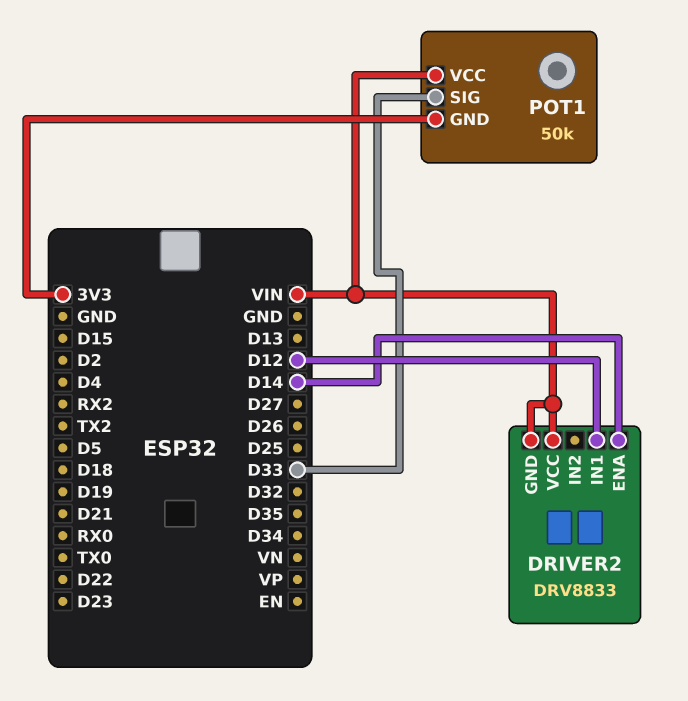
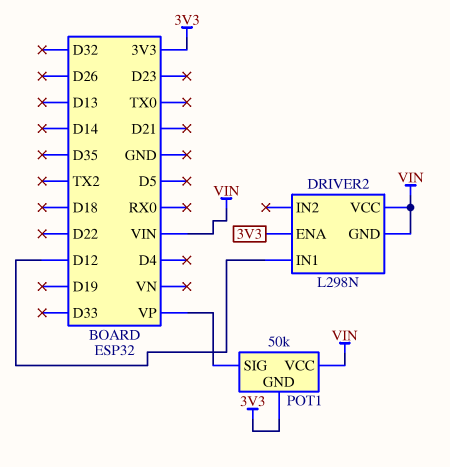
DRIVER2: DRV8833 -> L298N
DRIVER2 pin ENA: D14 -> 3V3
POT1 pin SIG: D33 -> VP

